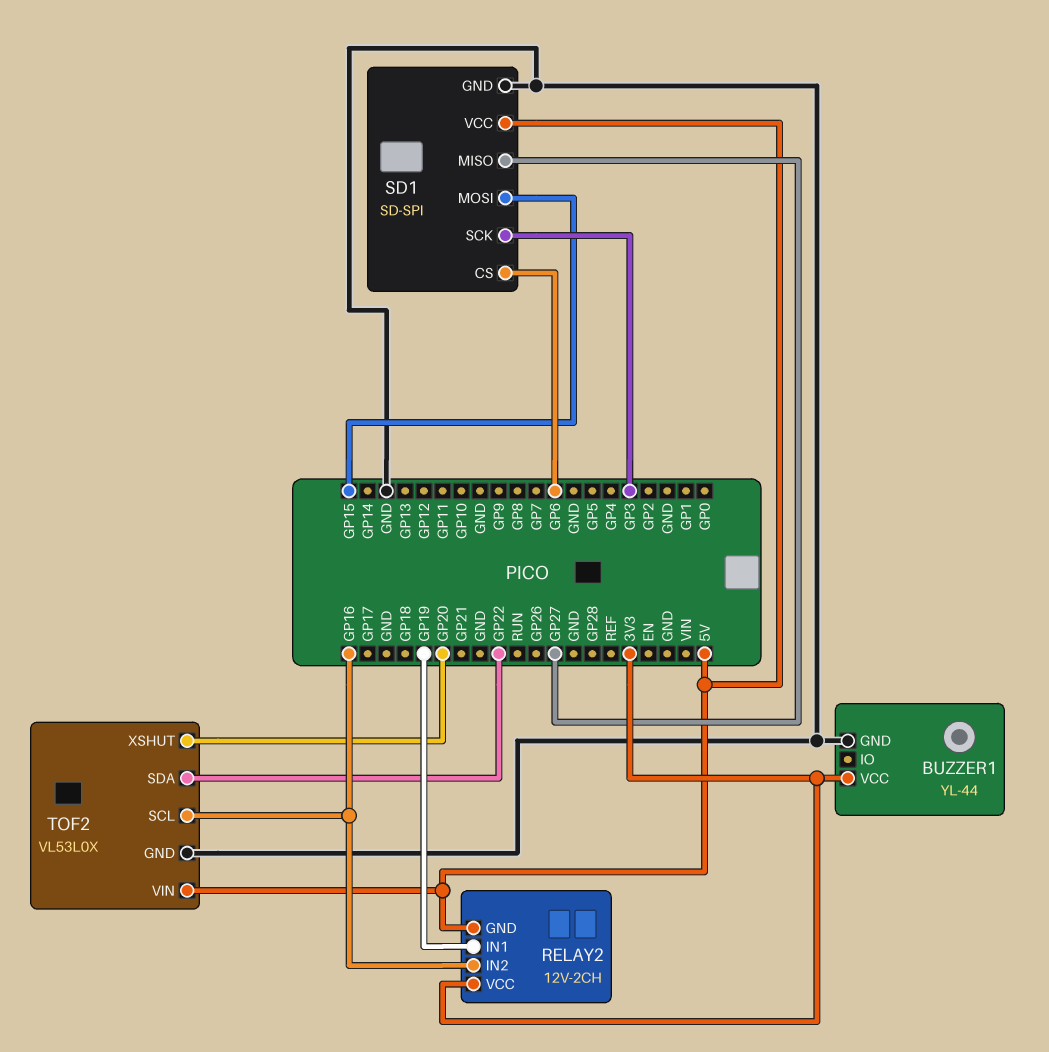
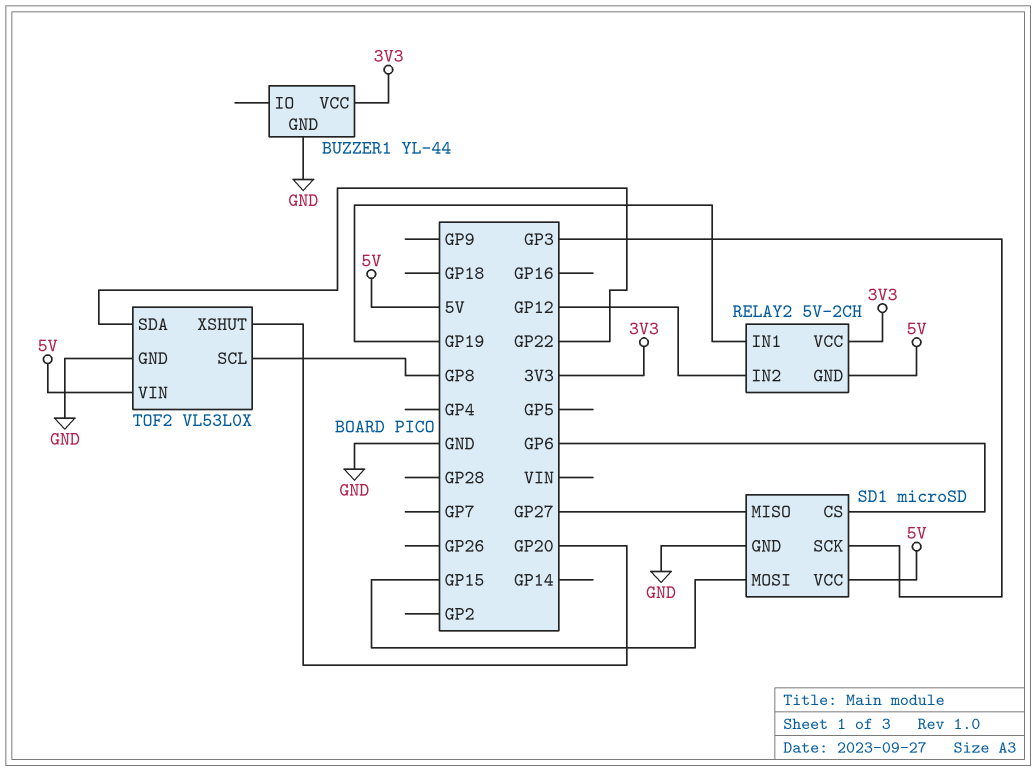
RELAY2: 12V-2CH -> 5V-2CH
RELAY2 pin IN2: GP16 -> GP12
SD1: SD-SPI -> microSD
TOF2 pin SCL: GP16 -> GP8

